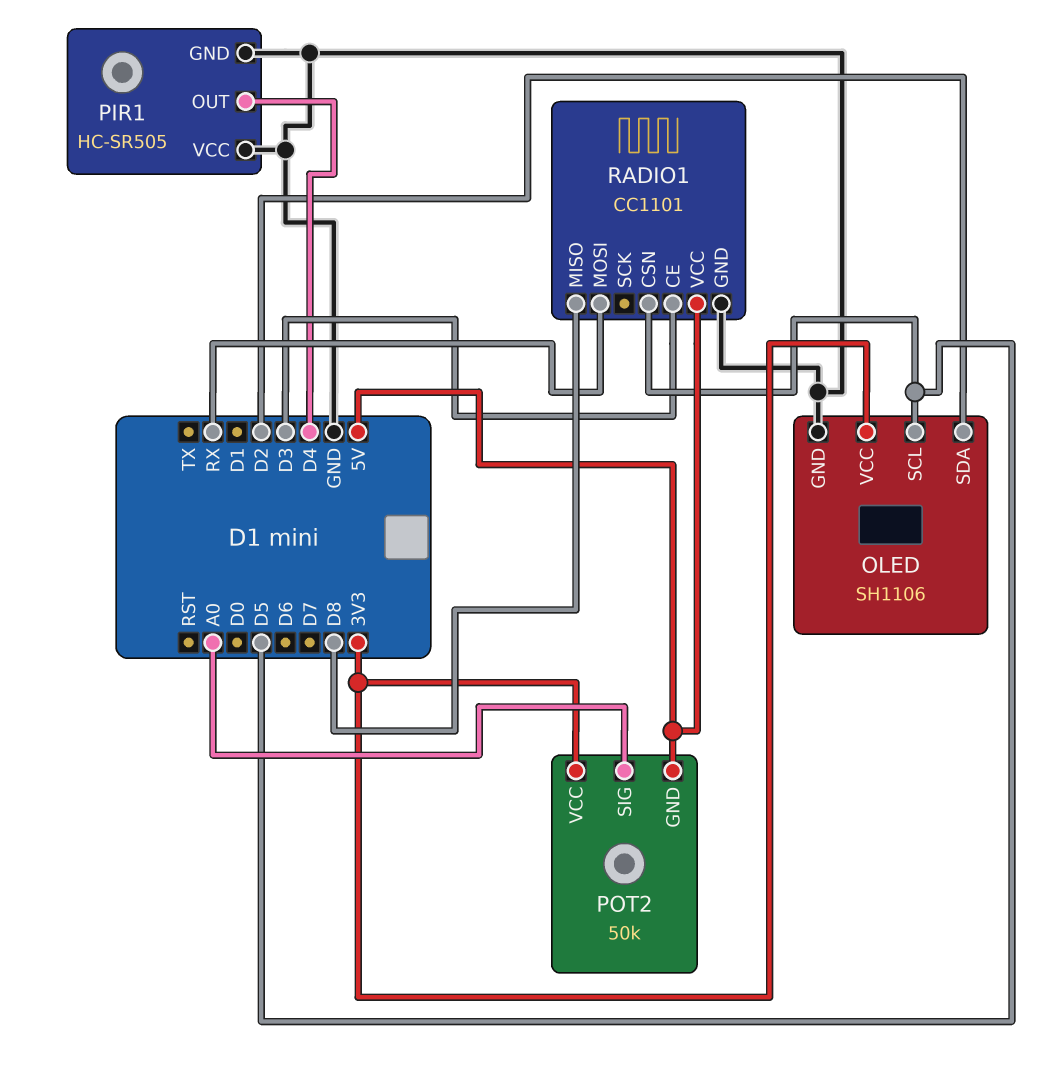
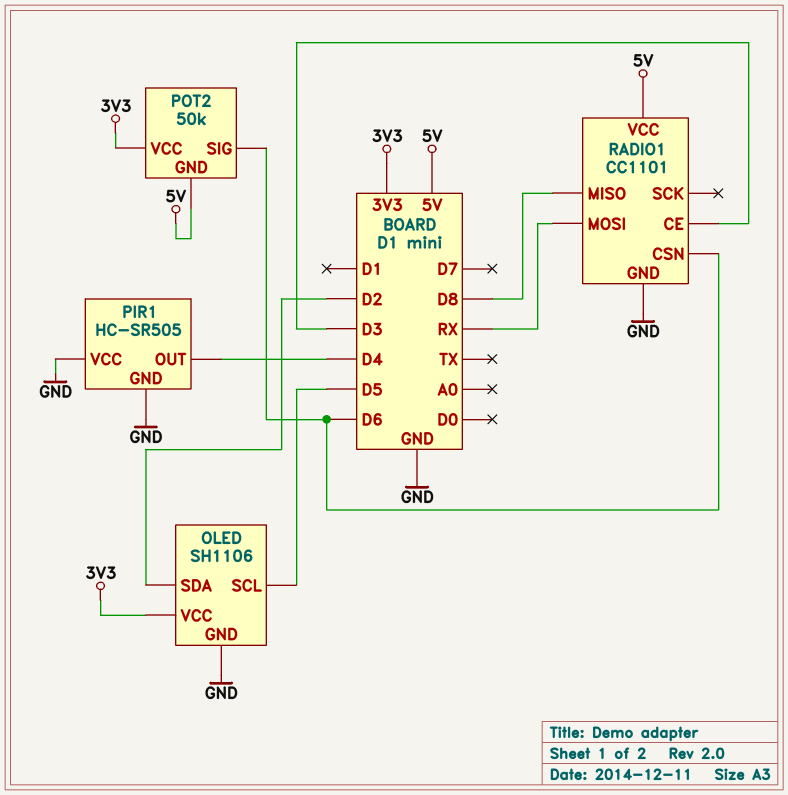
POT2 pin SIG: A0 -> D6
RADIO1 pin CSN: D5 -> D6

